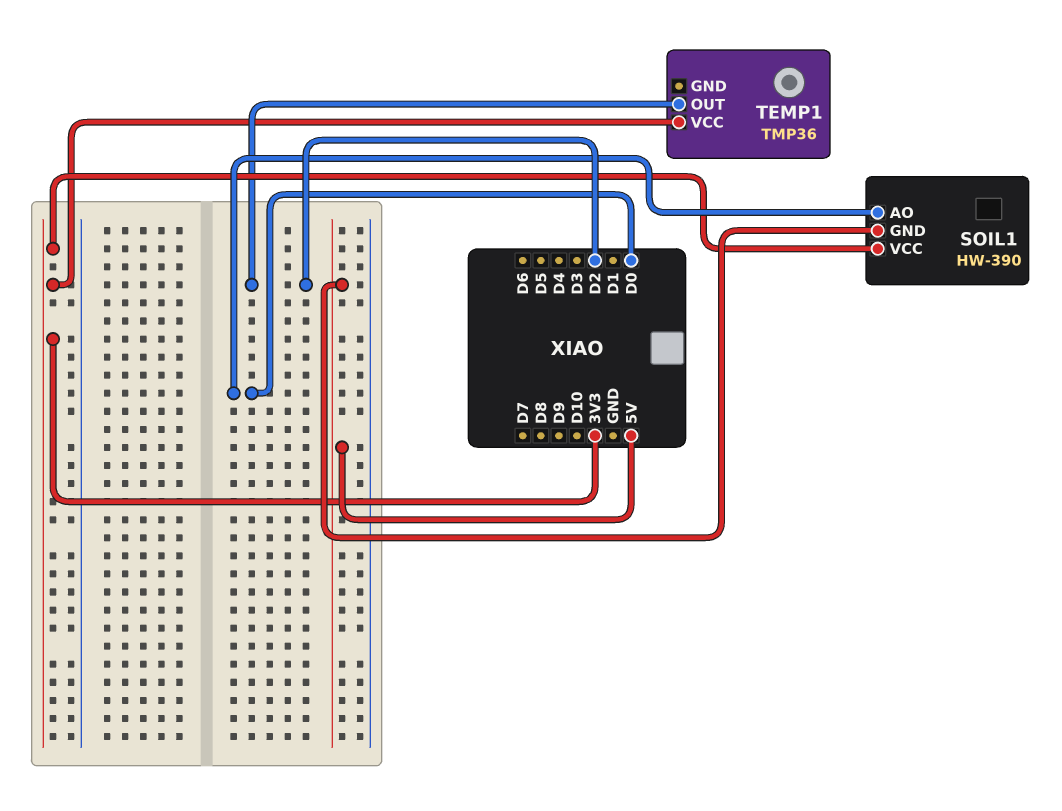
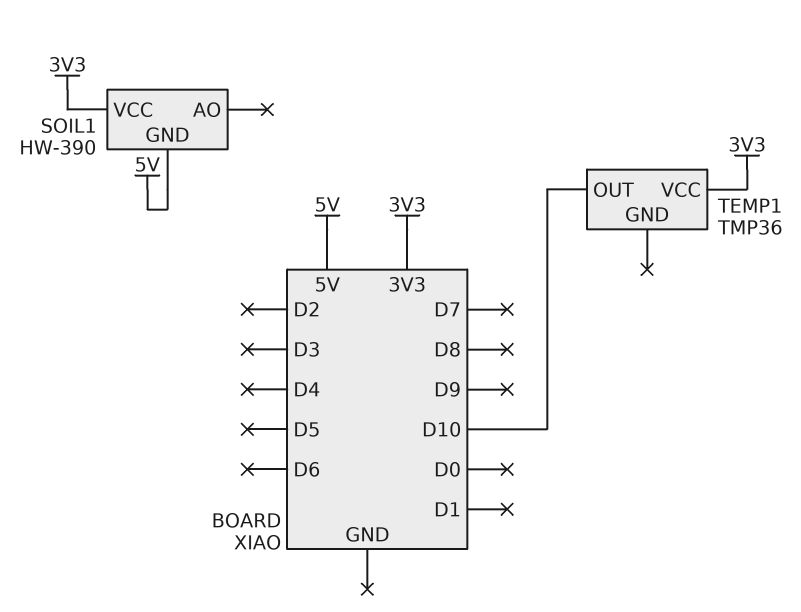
SOIL1 pin AO: D0 -> none
TEMP1 pin OUT: D2 -> D10

